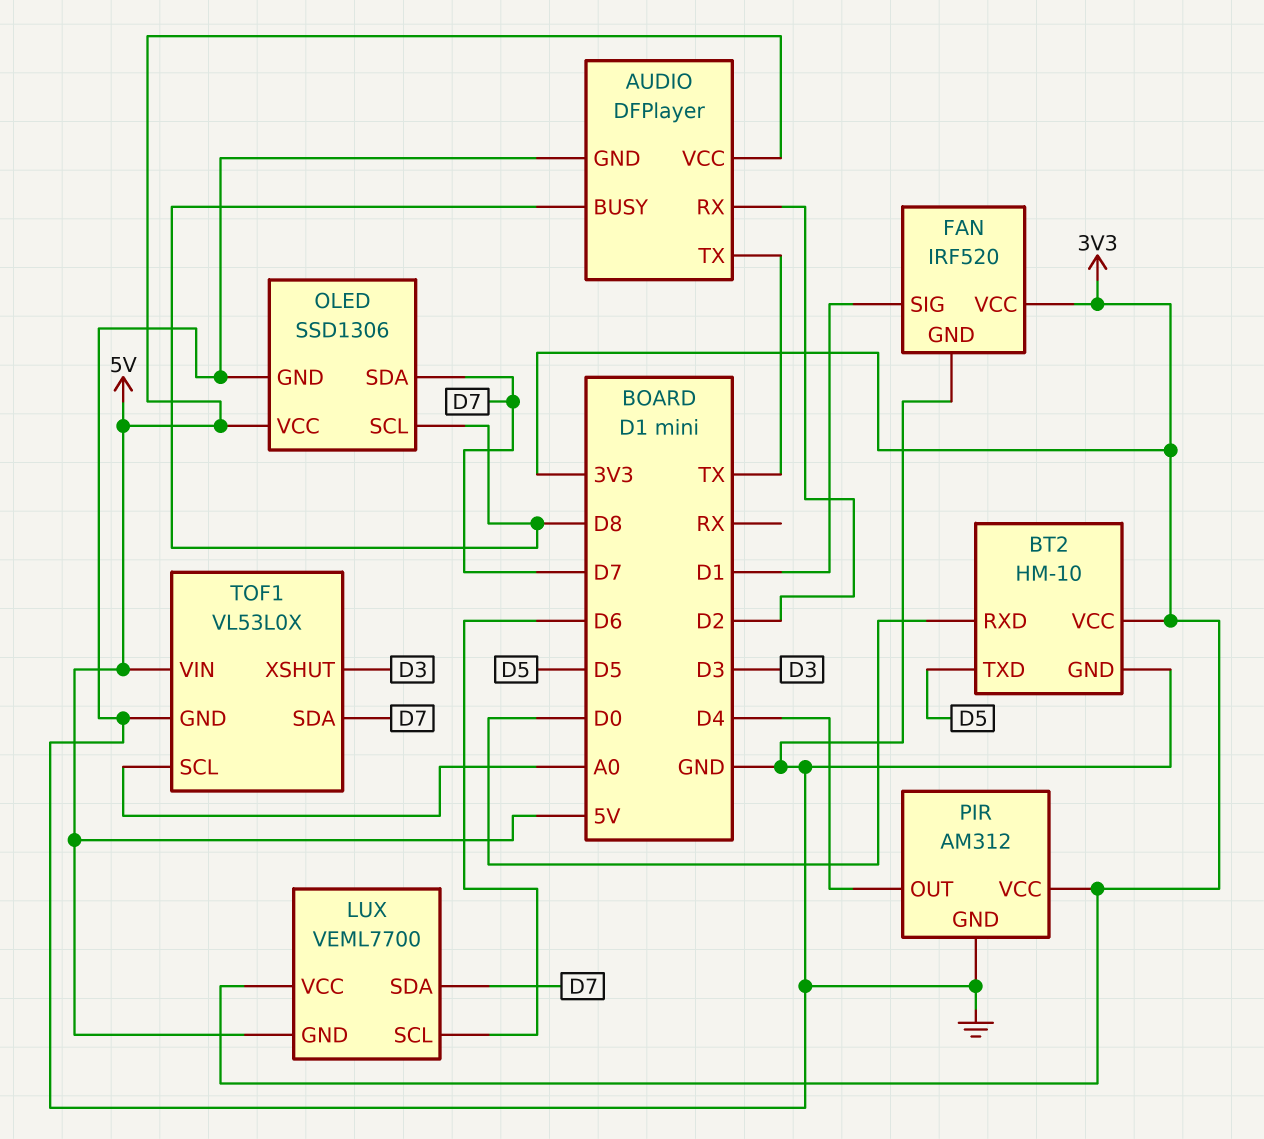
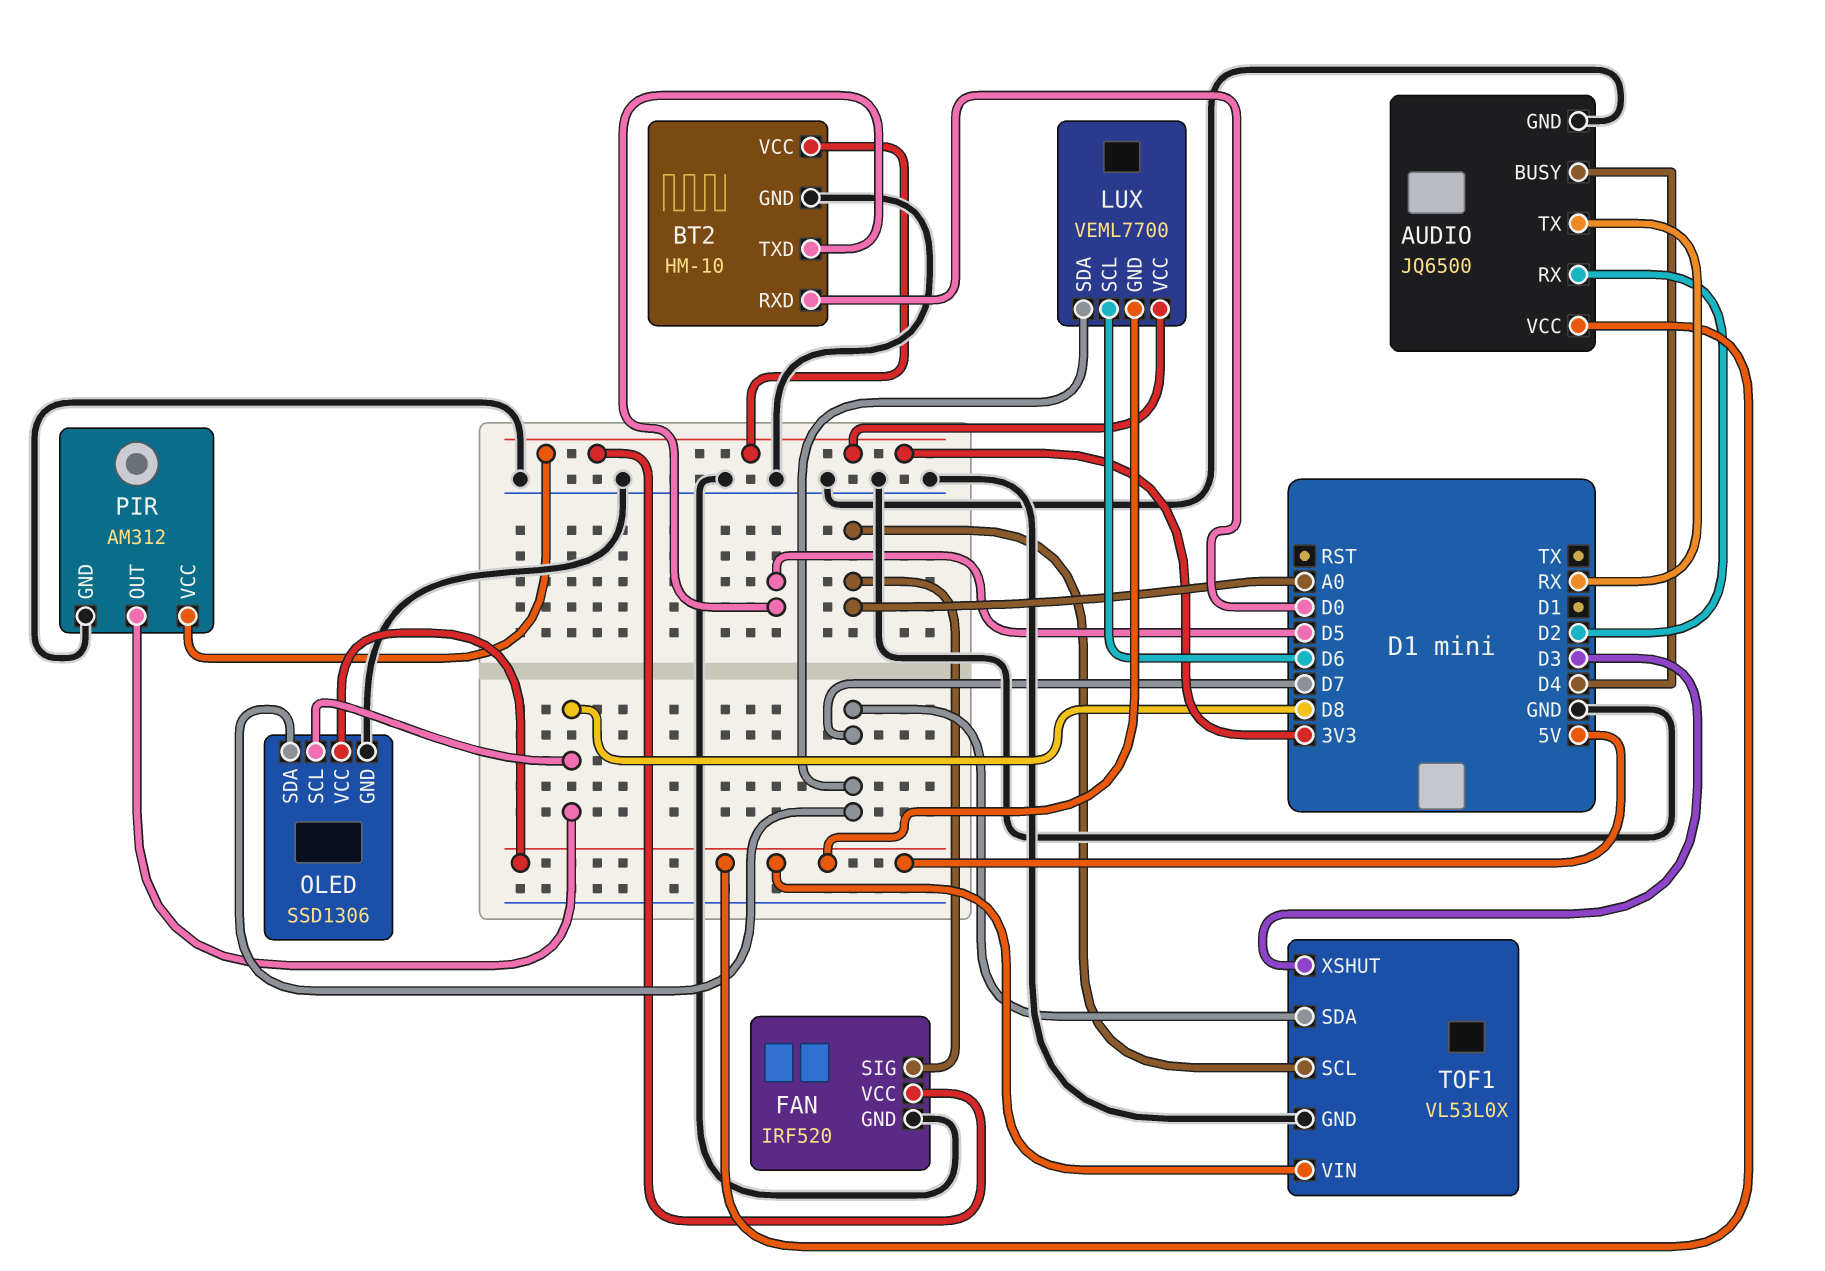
AUDIO: DFPlayer -> JQ6500
AUDIO pin BUSY: D8 -> D4
AUDIO pin TX: TX -> RX
FAN pin SIG: D1 -> A0
PIR pin OUT: D4 -> D8

